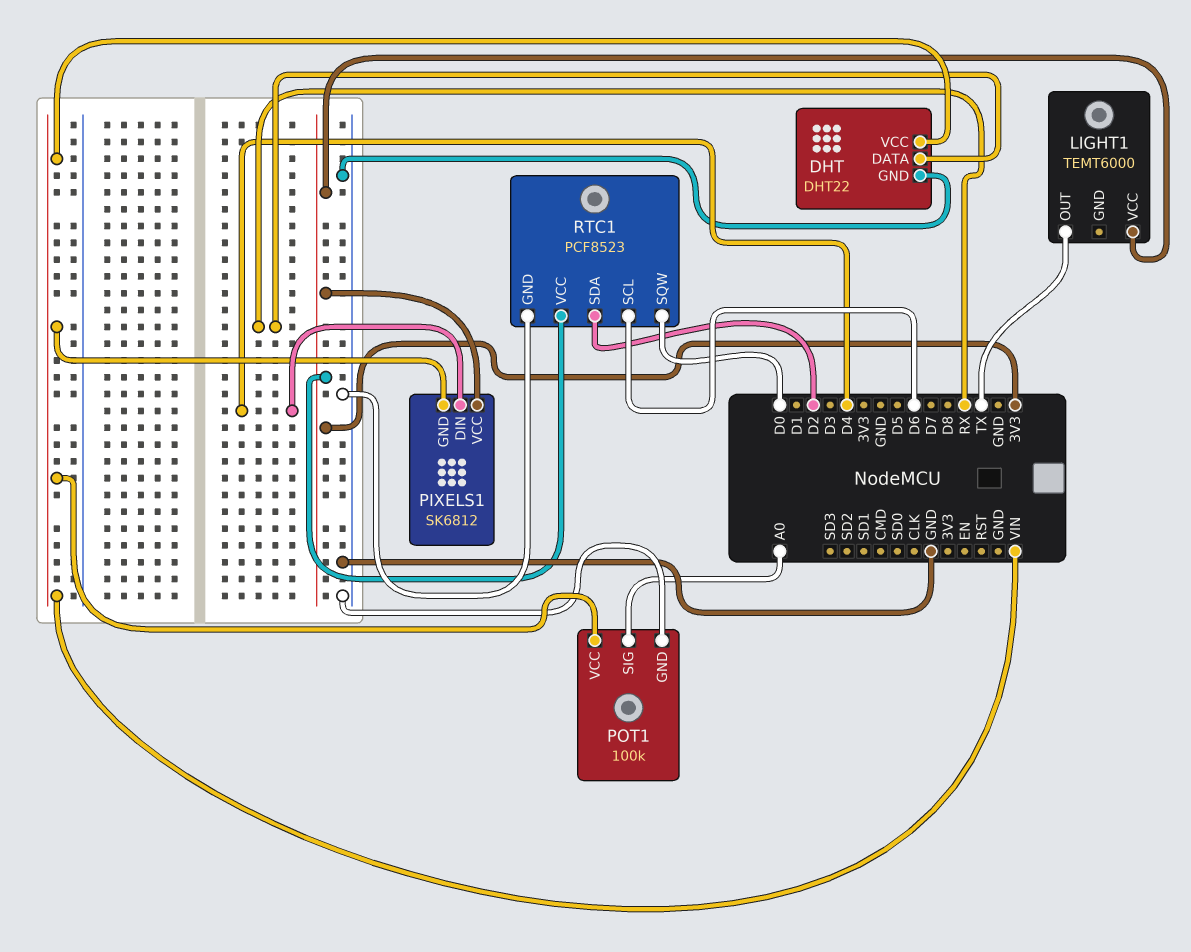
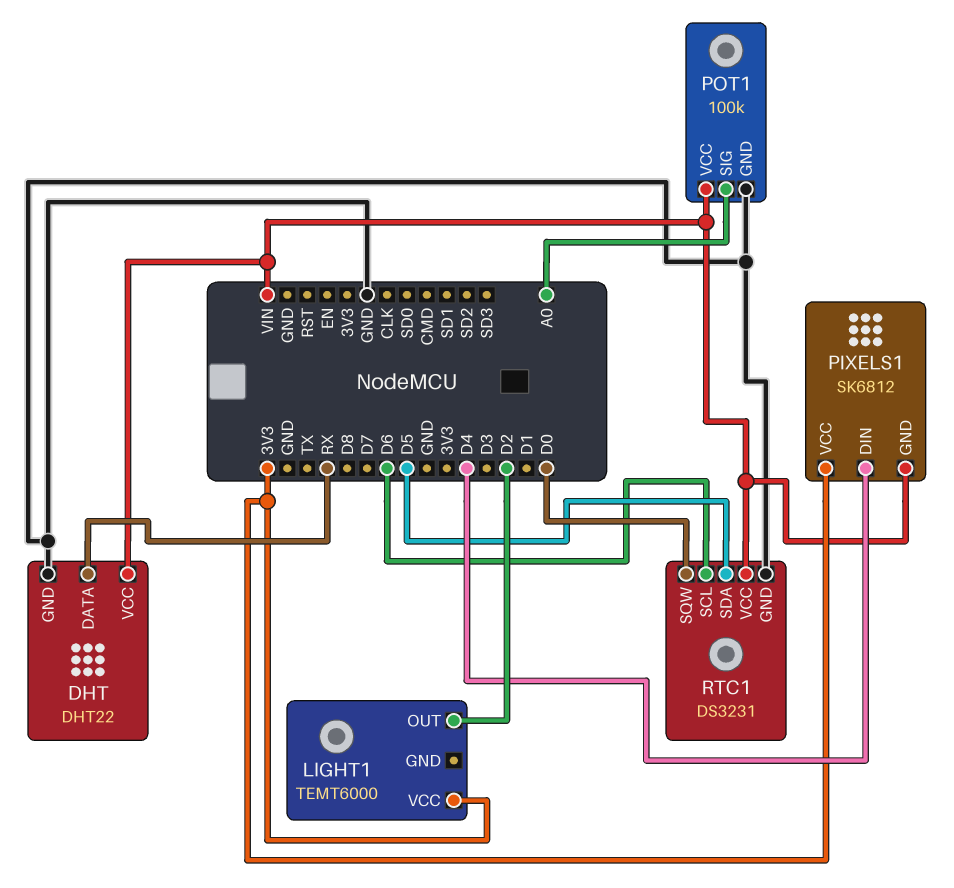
LIGHT1 pin OUT: TX -> D2
RTC1: PCF8523 -> DS3231
RTC1 pin SDA: D2 -> D5
RTC1 pin VCC: 3V3 -> VIN

